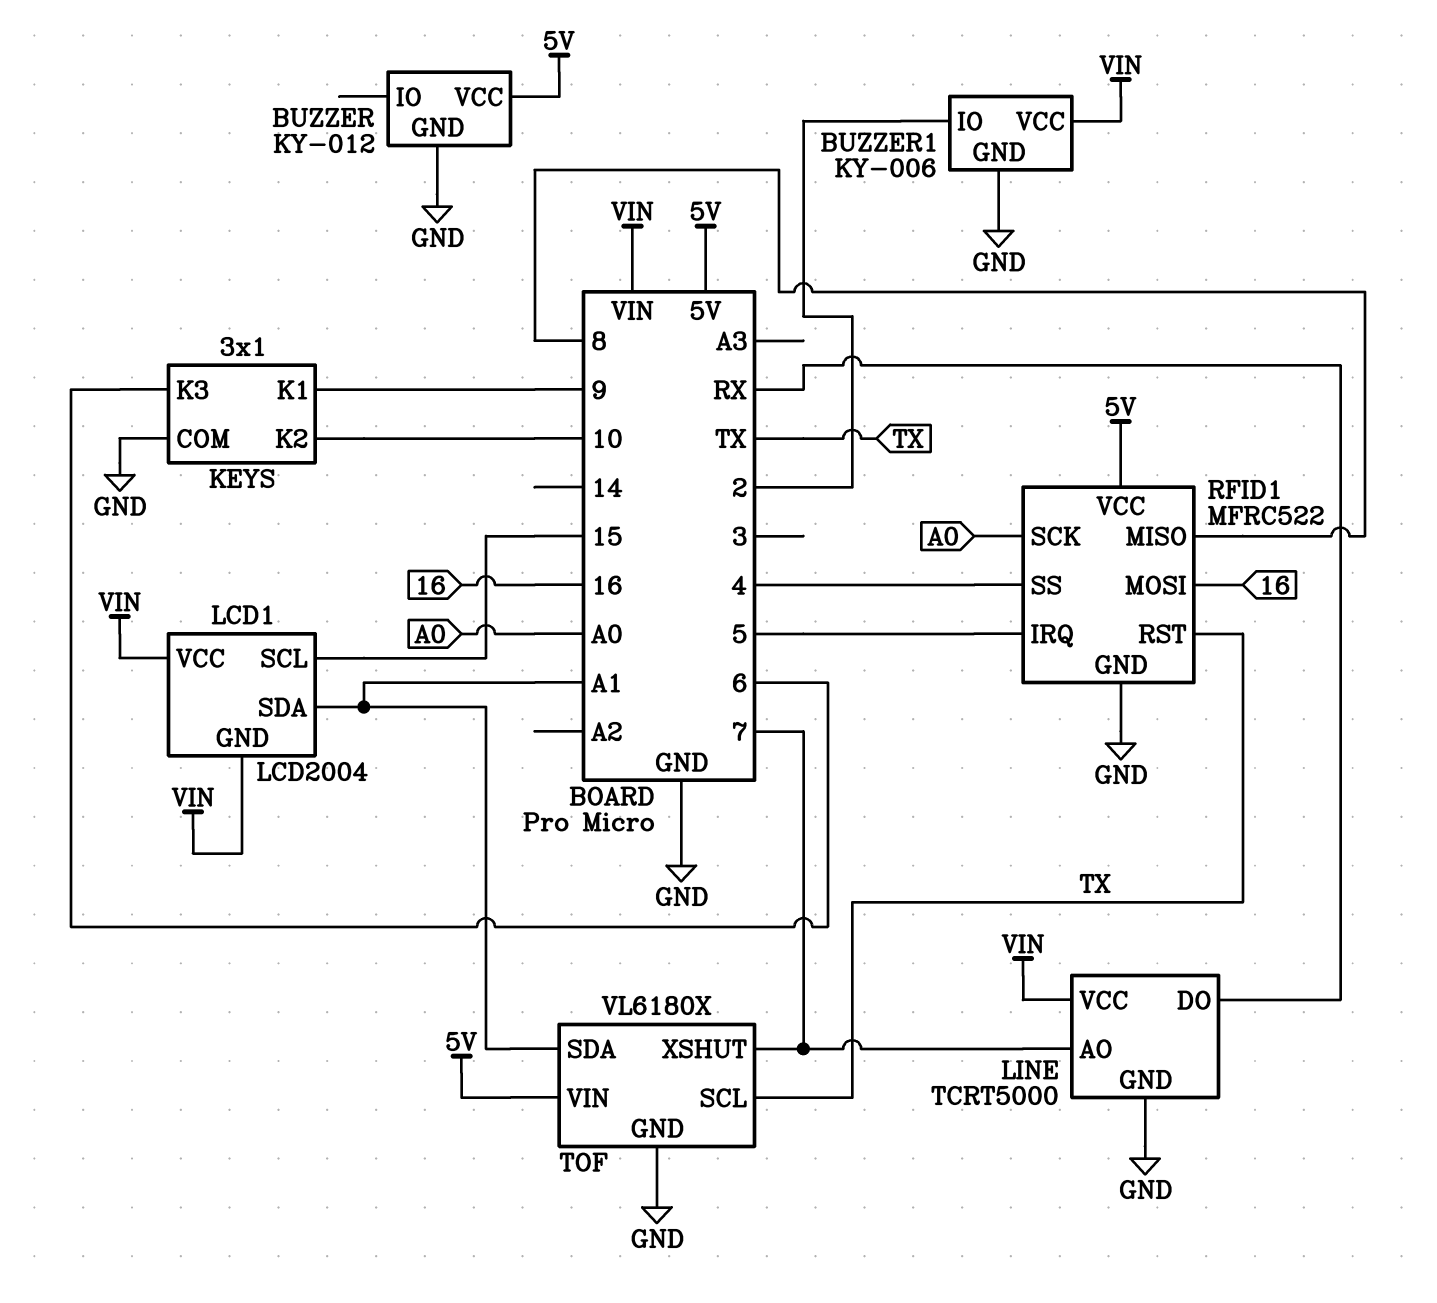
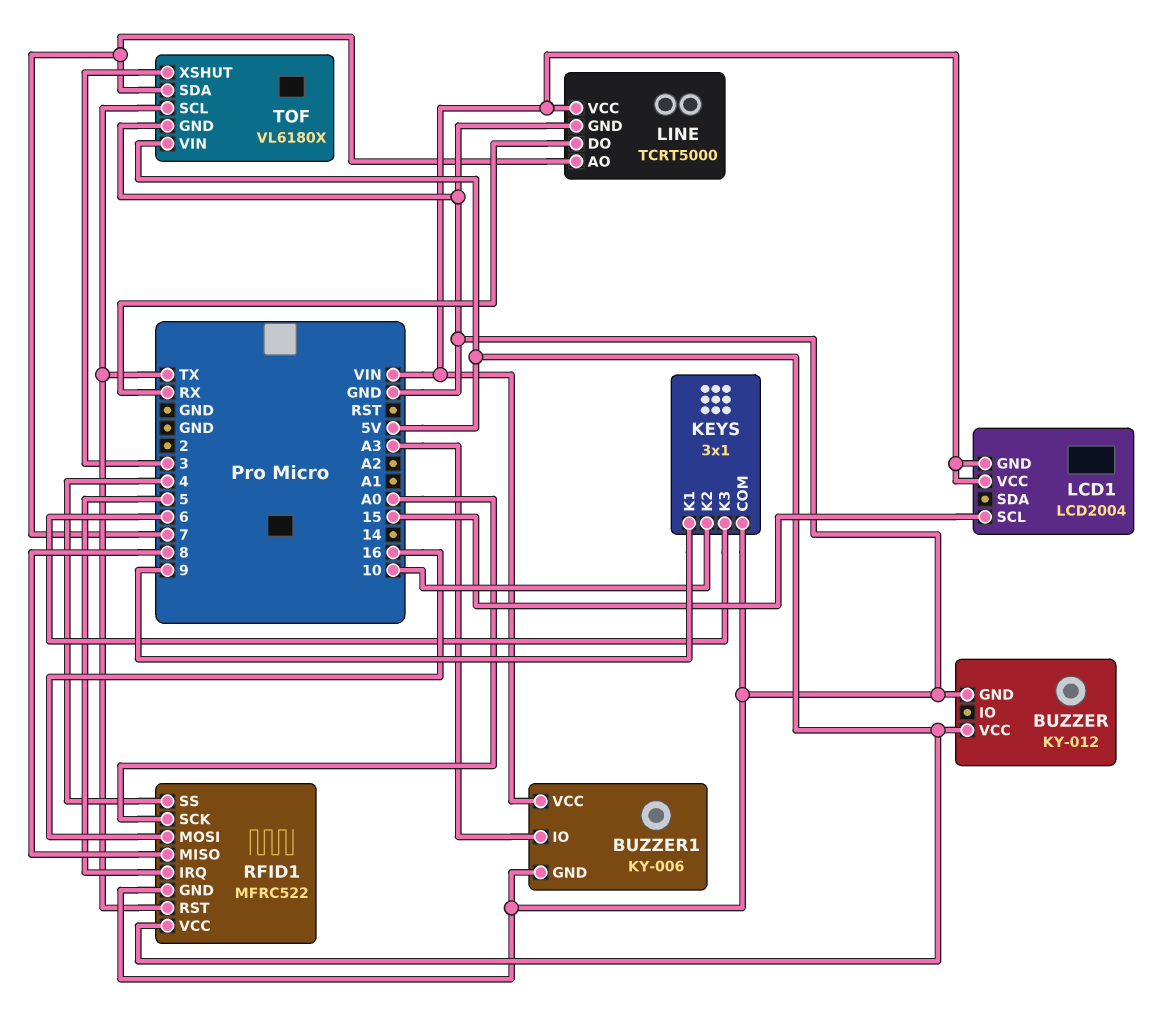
BUZZER1 pin IO: 2 -> A3
LCD1 pin SDA: A1 -> none
TOF pin SDA: A1 -> 7
TOF pin XSHUT: 7 -> 3

